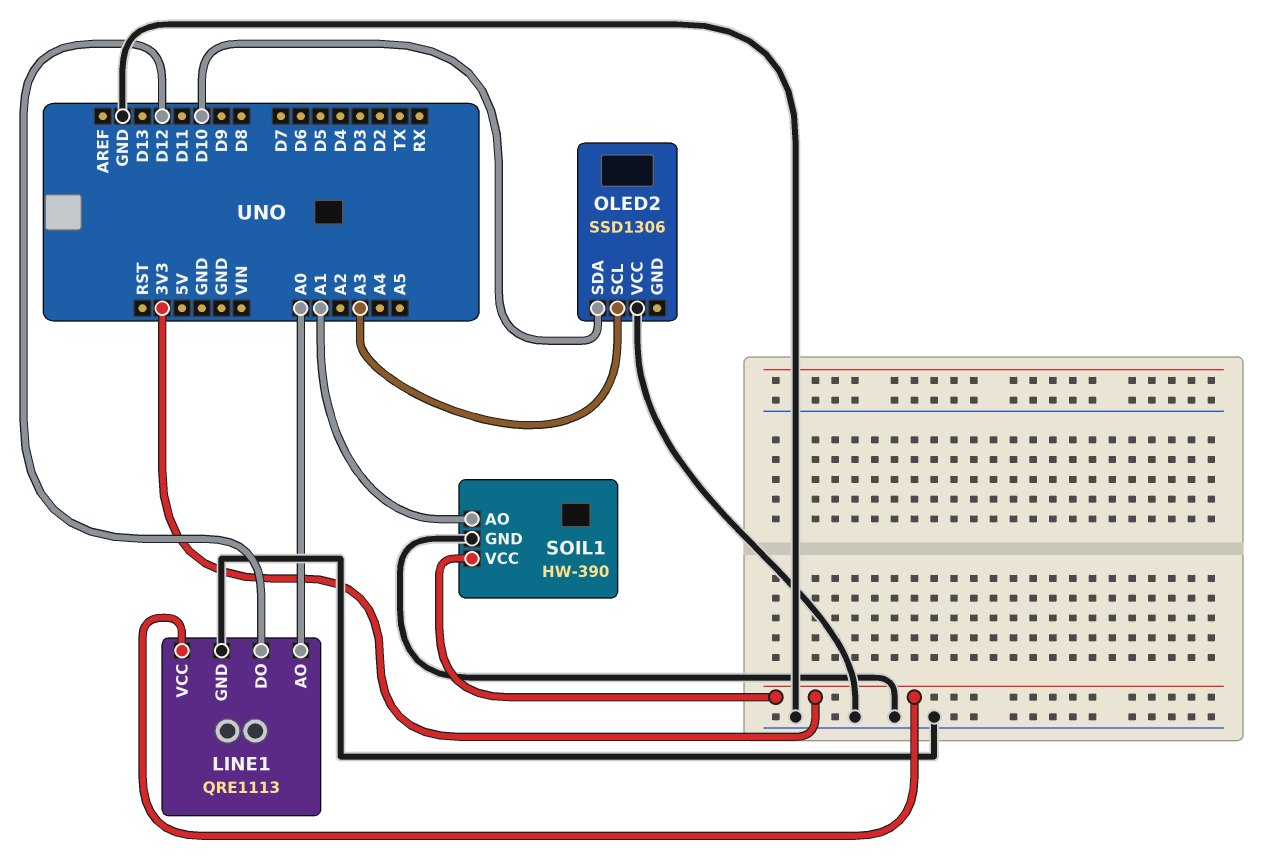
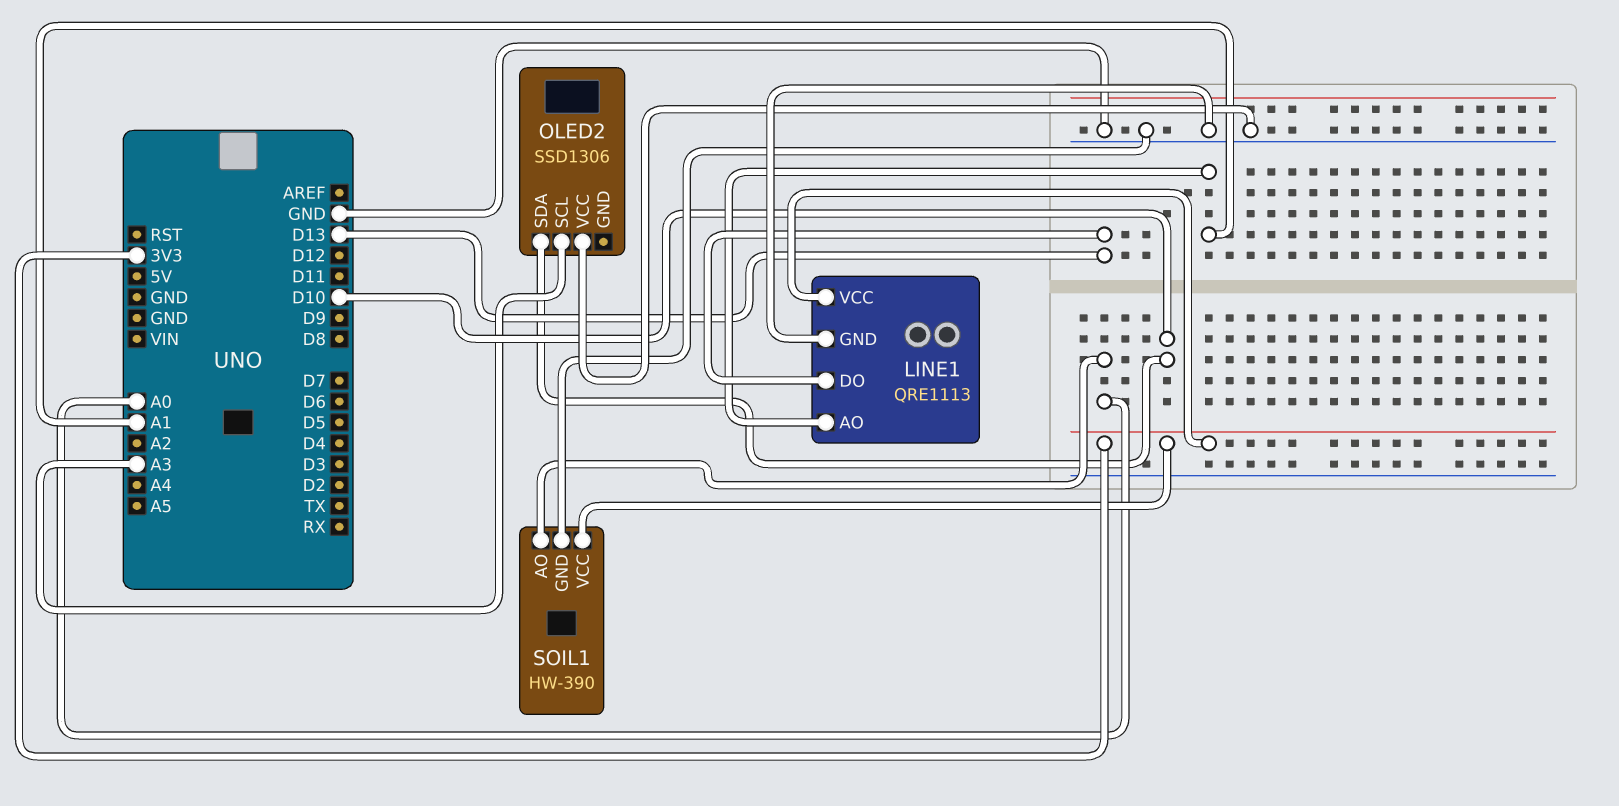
LINE1 pin AO: A0 -> A1
LINE1 pin DO: D12 -> D13
SOIL1 pin AO: A1 -> A0

